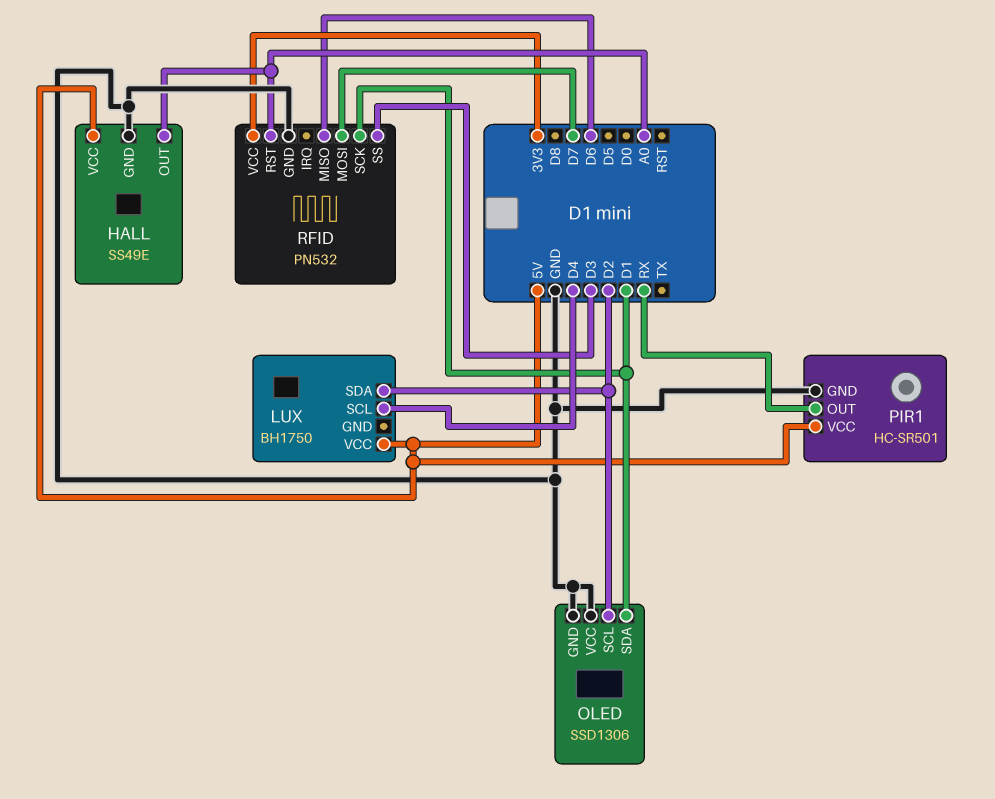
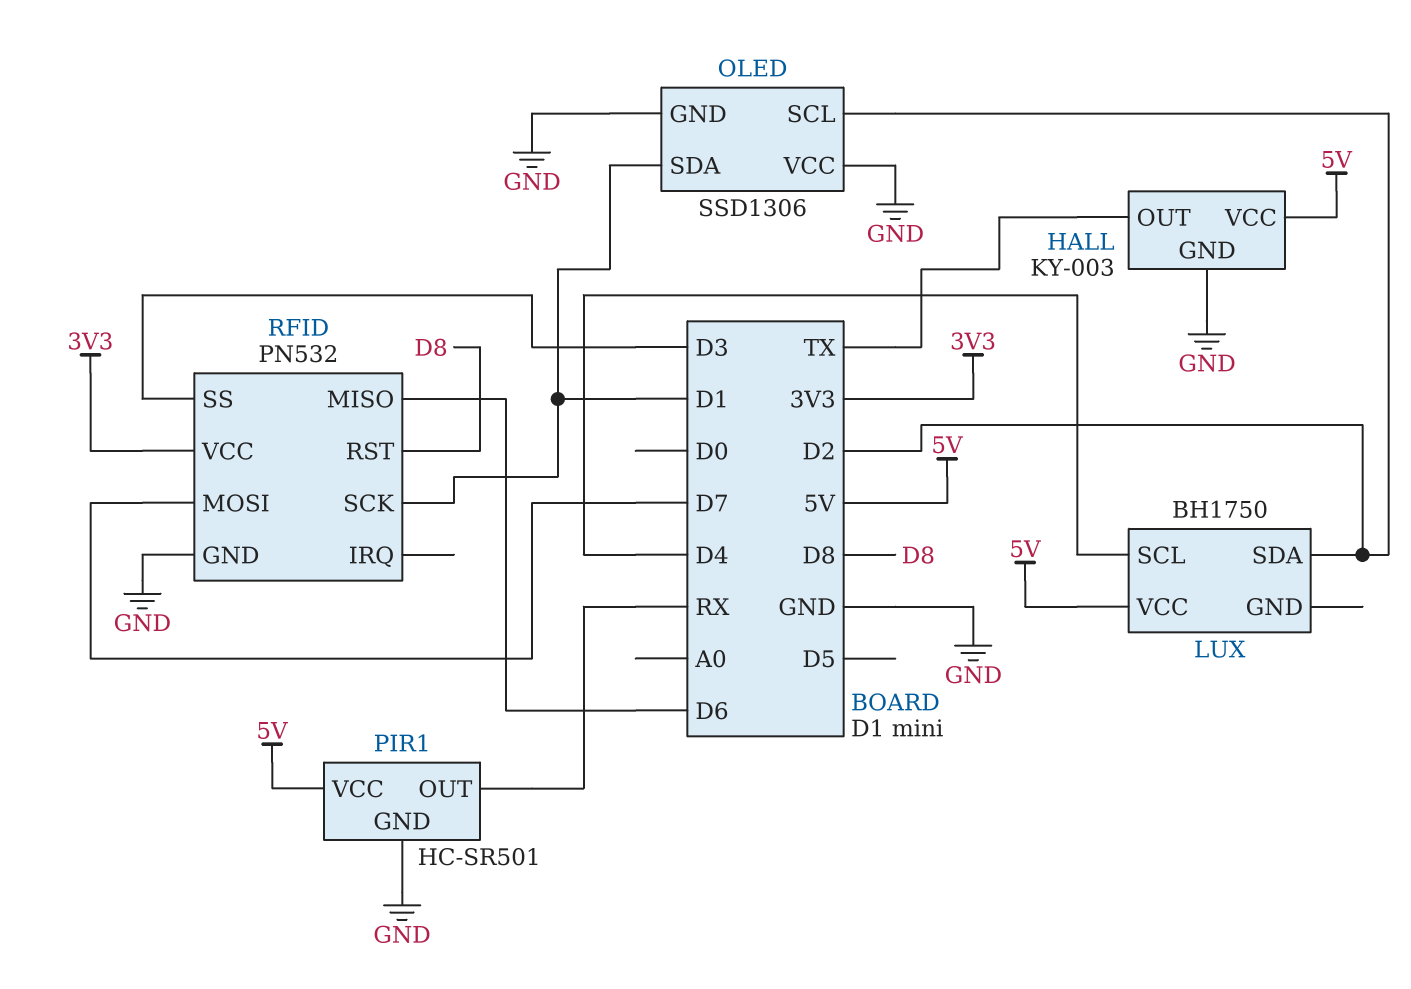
HALL: SS49E -> KY-003
HALL pin OUT: A0 -> TX
RFID pin RST: A0 -> D8

